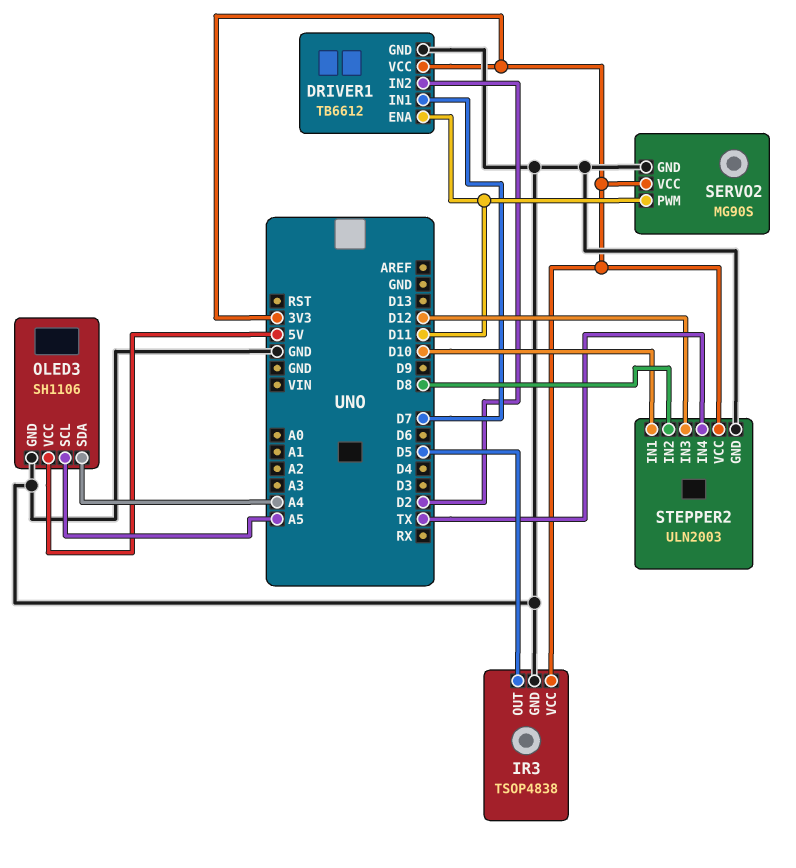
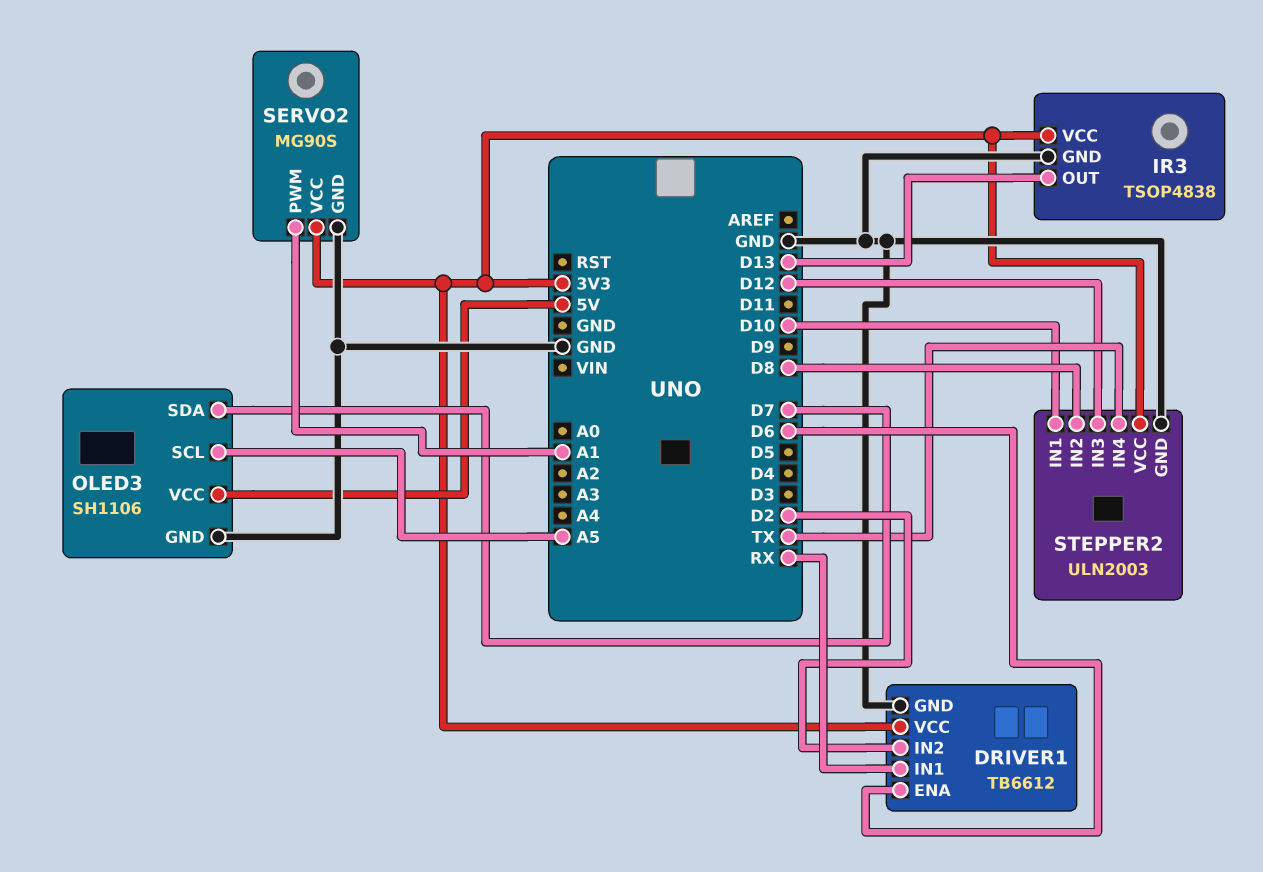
DRIVER1 pin ENA: D11 -> D6
DRIVER1 pin IN1: D7 -> RX
IR3 pin OUT: D5 -> D13
OLED3 pin SDA: A4 -> D7
SERVO2 pin PWM: D11 -> A1

